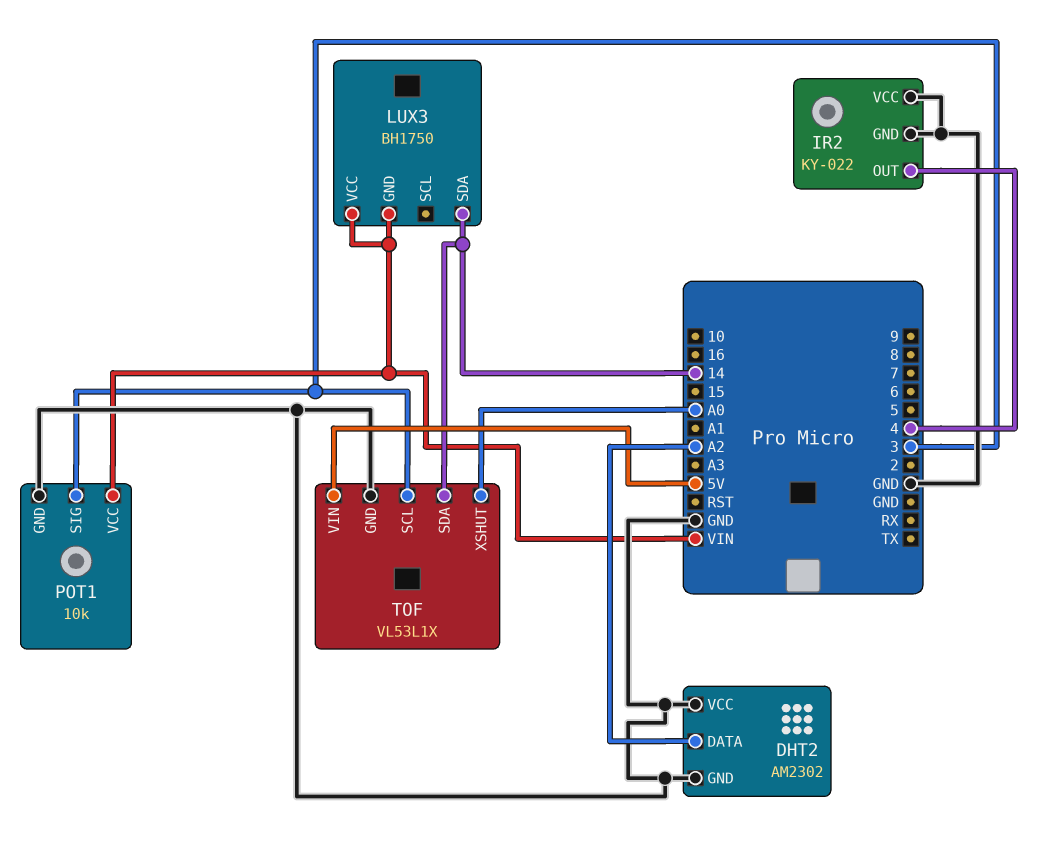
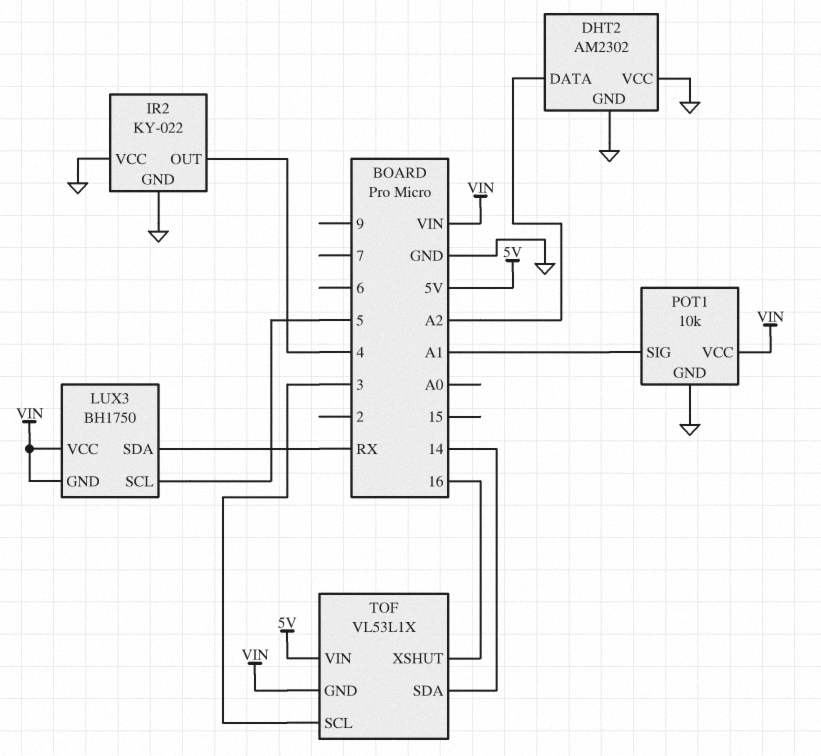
LUX3 pin SCL: none -> 5
LUX3 pin SDA: 14 -> RX
POT1 pin SIG: 3 -> A1
TOF pin GND: GND -> VIN
TOF pin XSHUT: A0 -> 16

